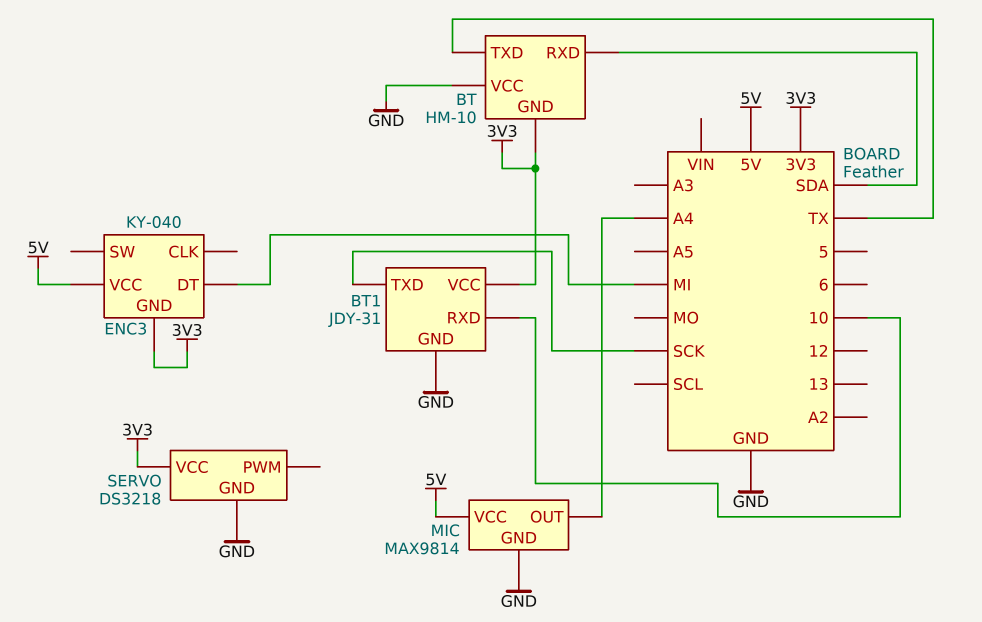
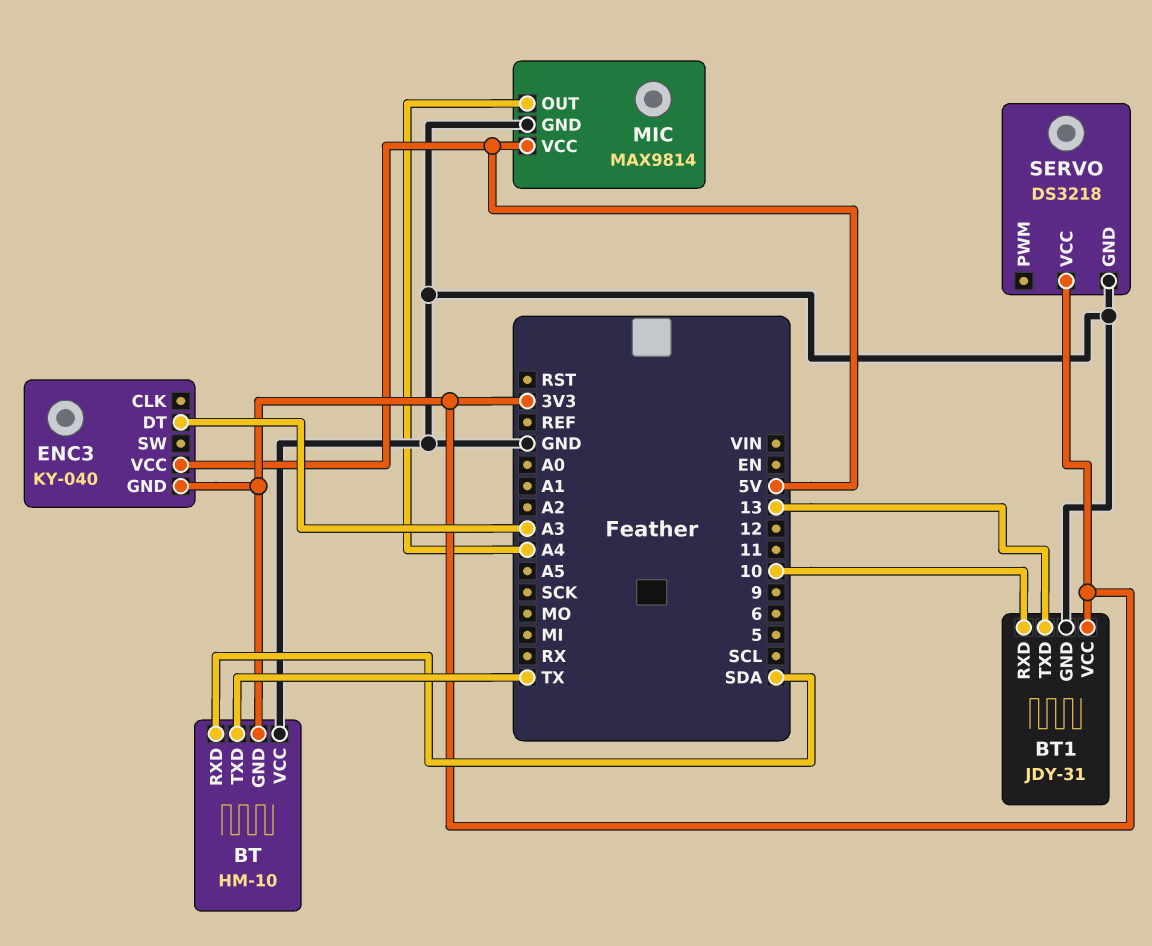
BT1 pin TXD: SCK -> 13
ENC3 pin DT: MI -> A3

